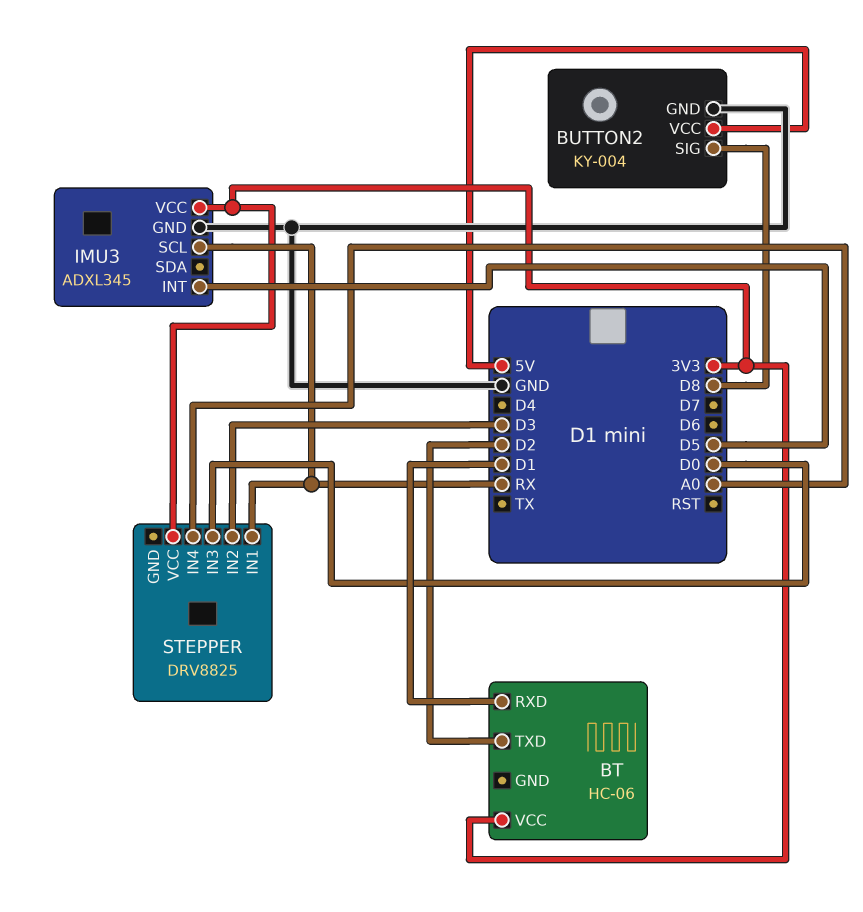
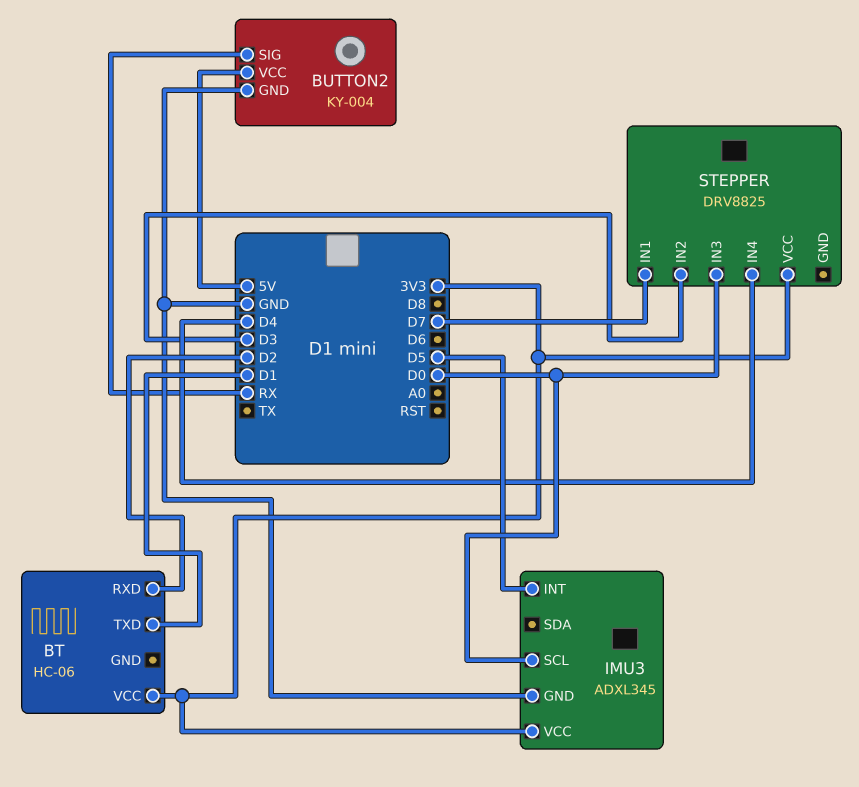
BT pin RXD: D1 -> D2
BT pin TXD: D2 -> D1
BUTTON2 pin SIG: D8 -> RX
IMU3 pin SCL: RX -> D0
STEPPER pin IN1: RX -> D7
STEPPER pin IN4: A0 -> D4

